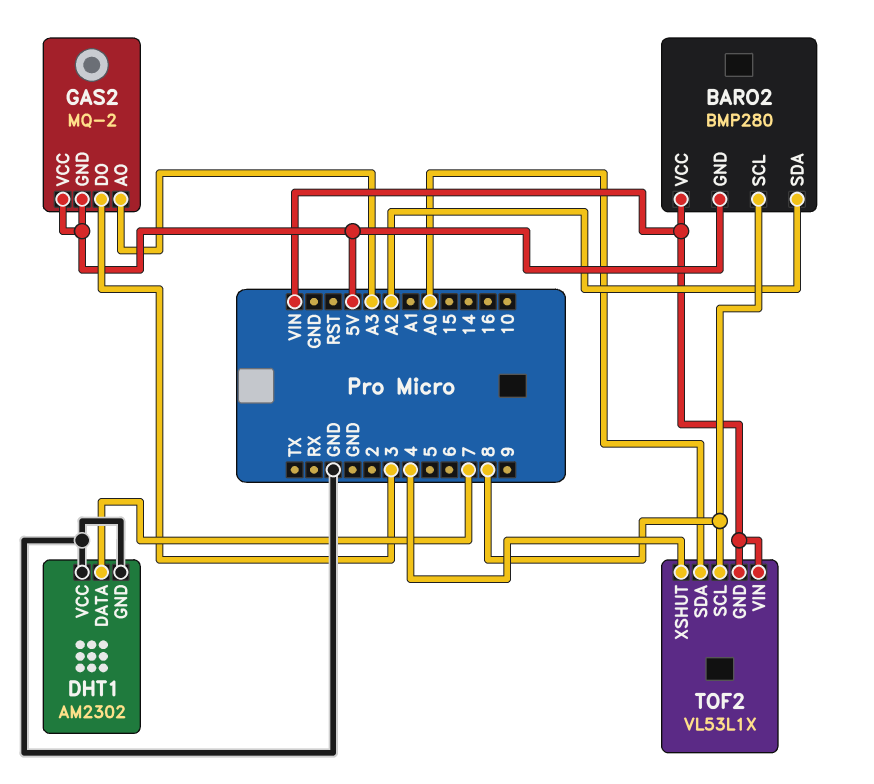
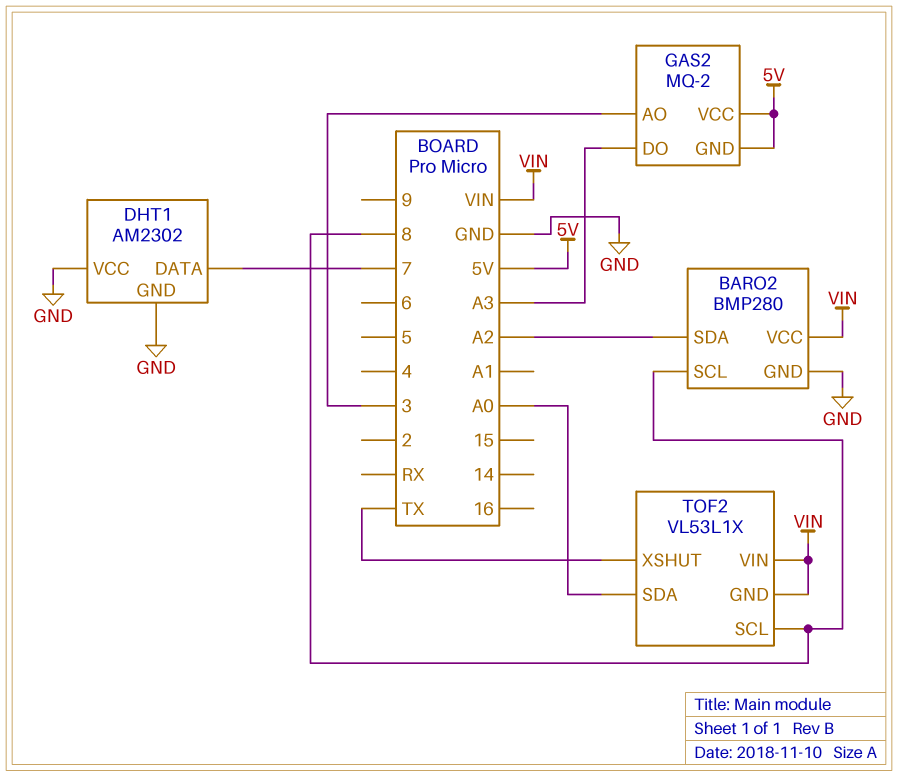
BARO2 pin GND: 5V -> GND
GAS2 pin AO: A3 -> 3
GAS2 pin DO: 3 -> A3
TOF2 pin XSHUT: 4 -> TX

